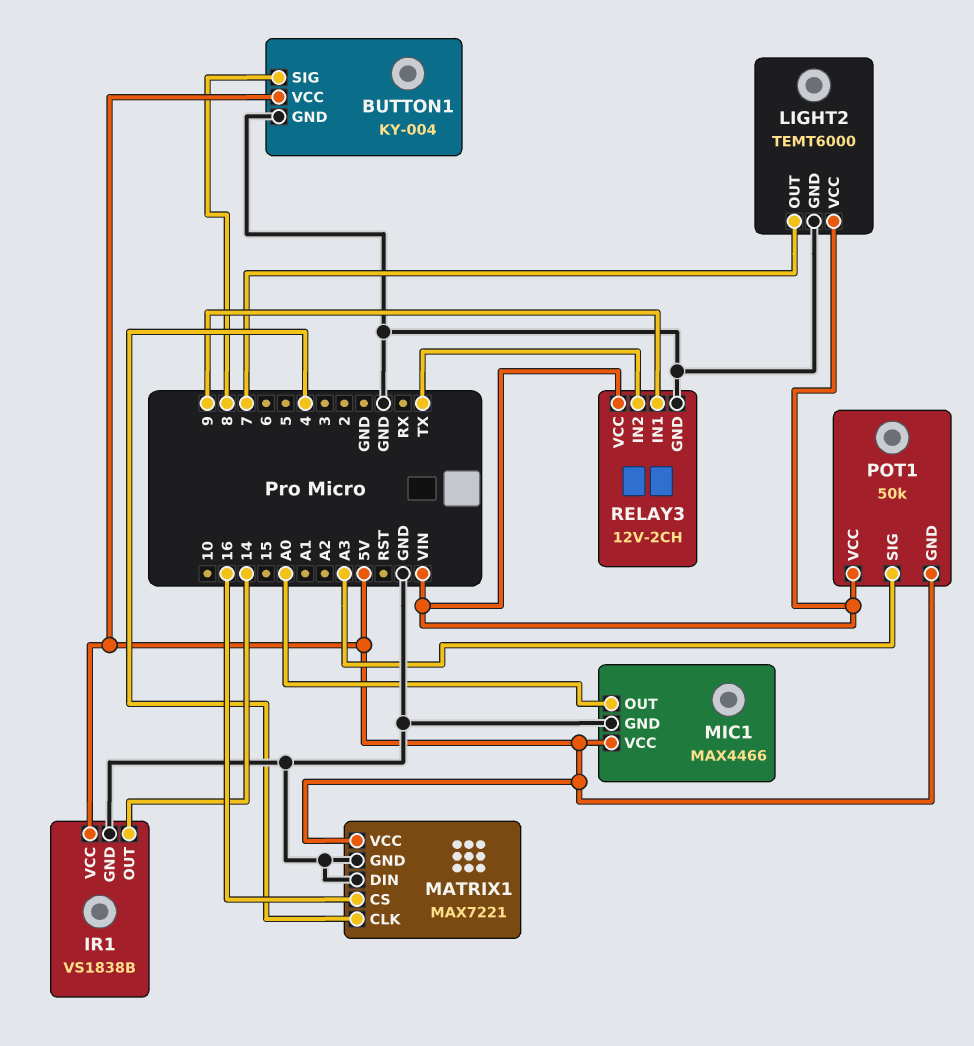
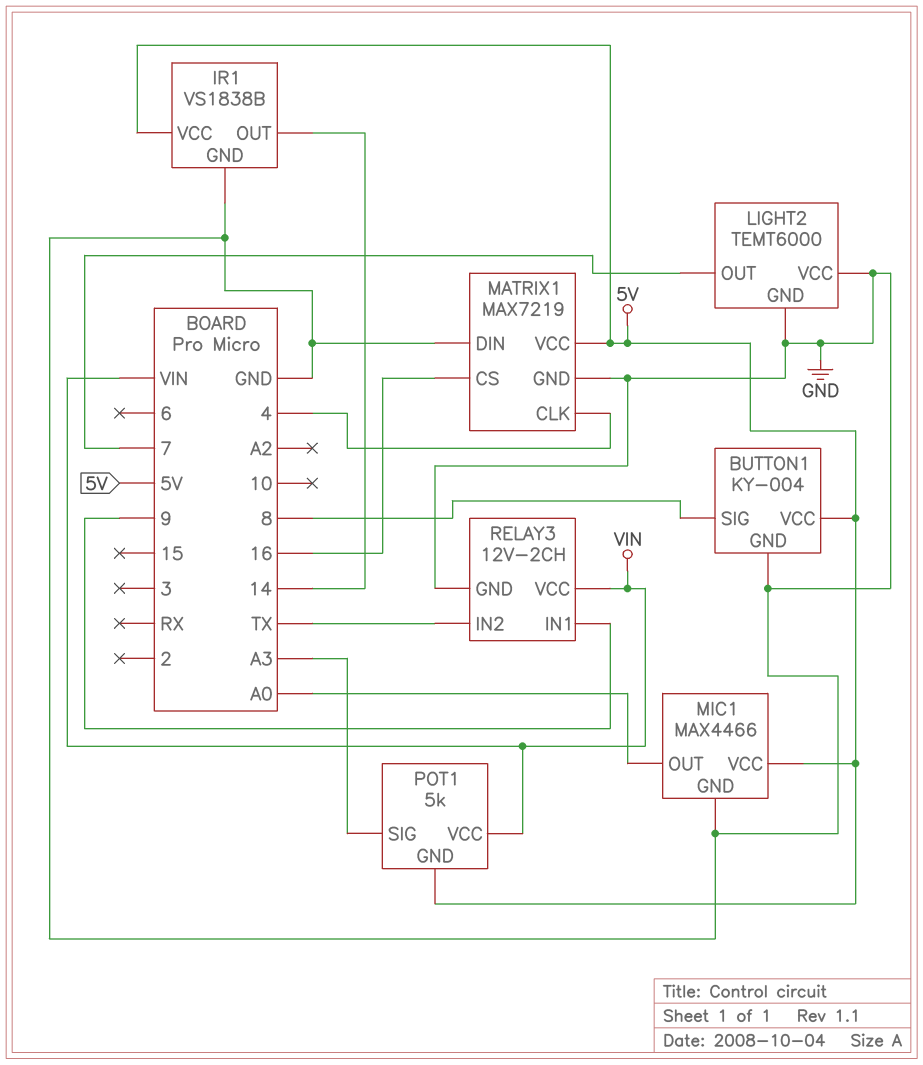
LIGHT2 pin VCC: VIN -> GND
MATRIX1: MAX7221 -> MAX7219
POT1: 50k -> 5k

